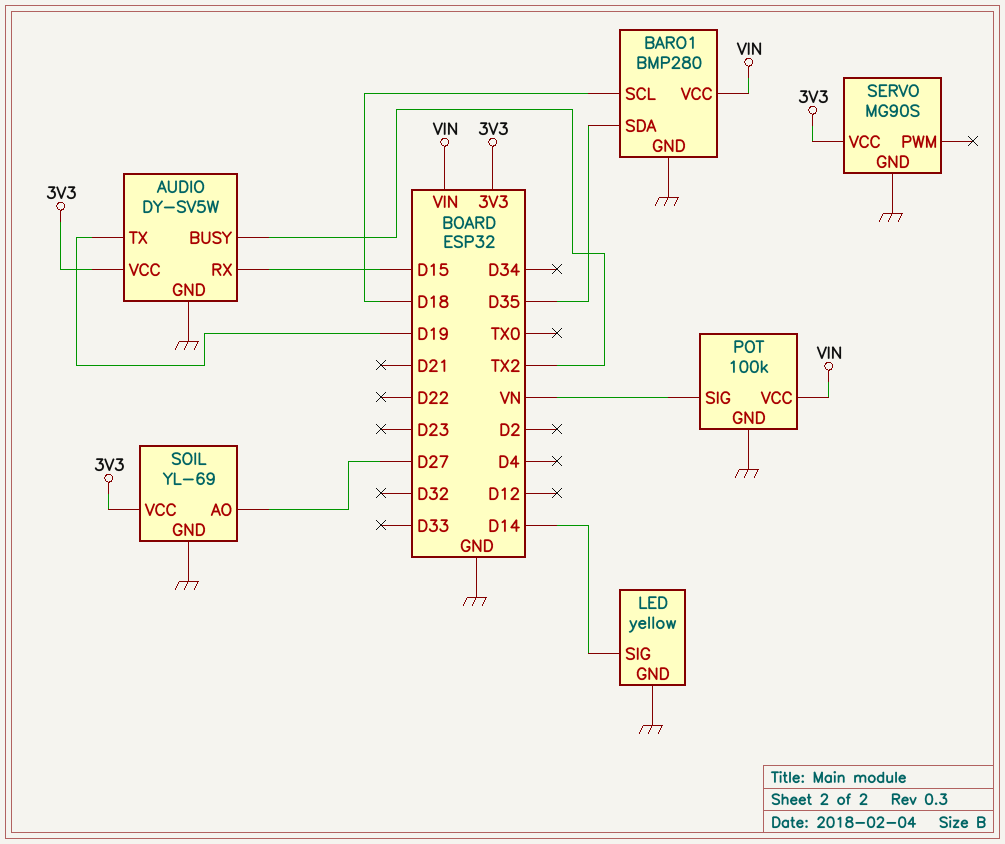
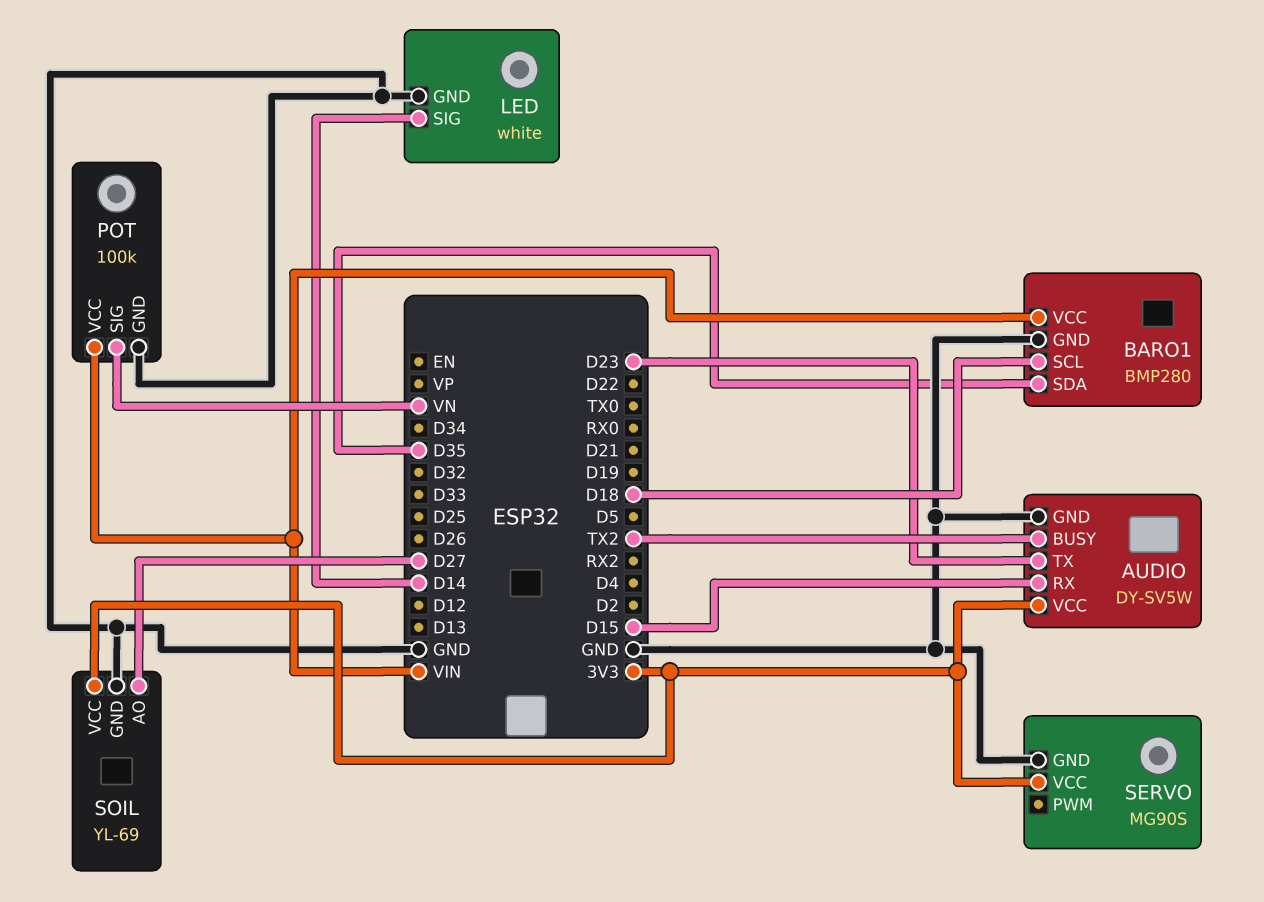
AUDIO pin TX: D19 -> D23
LED: yellow -> white

